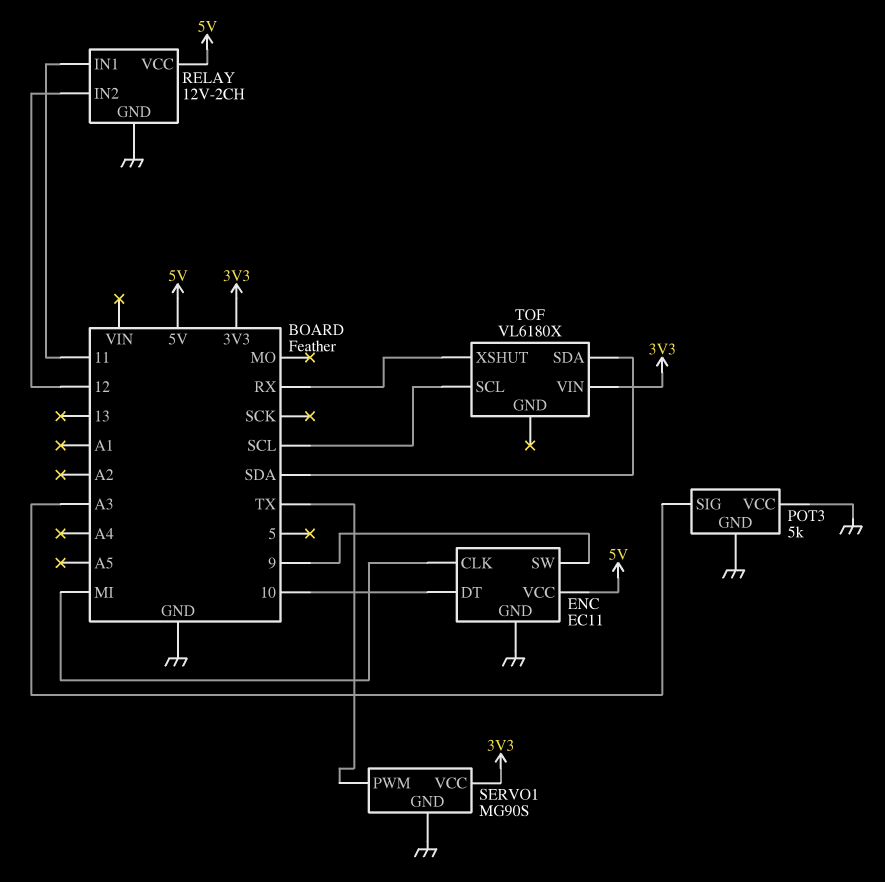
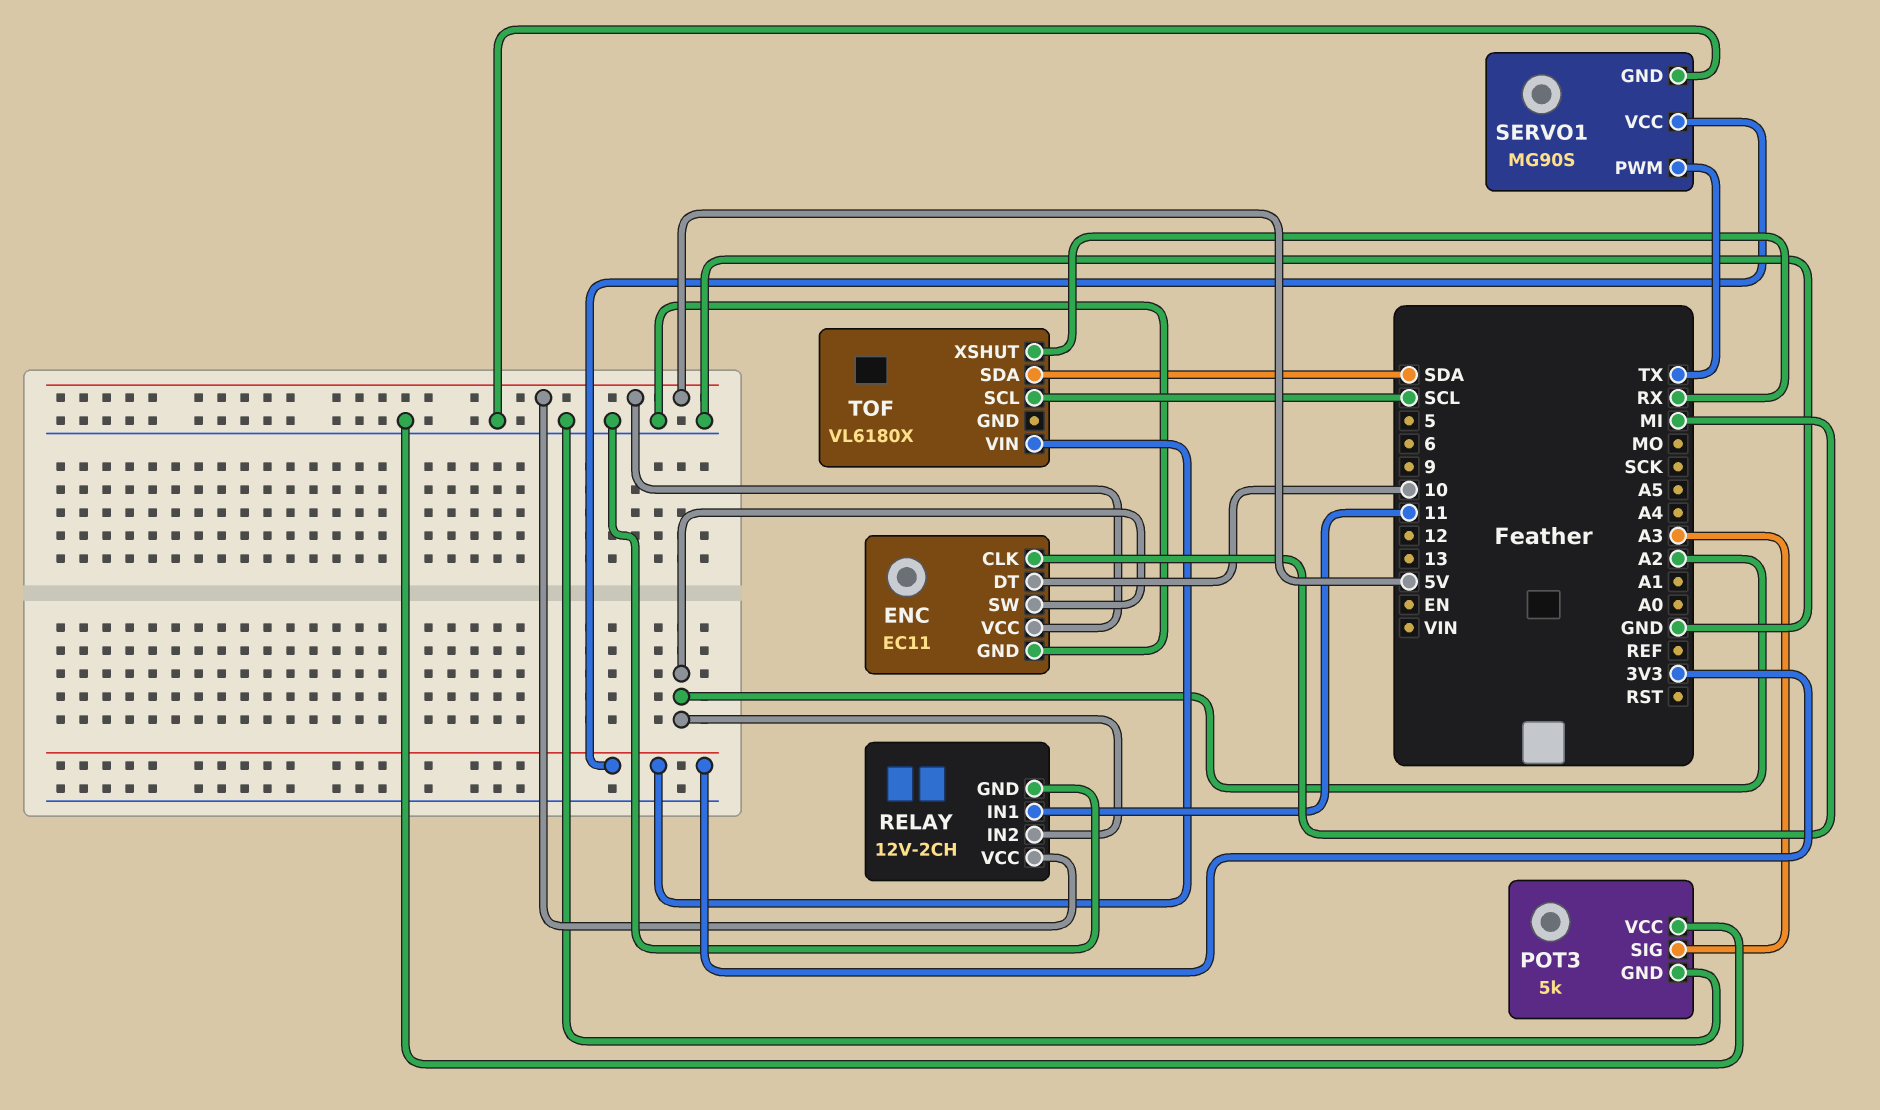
ENC pin SW: 9 -> A2
RELAY pin IN2: 12 -> A2

